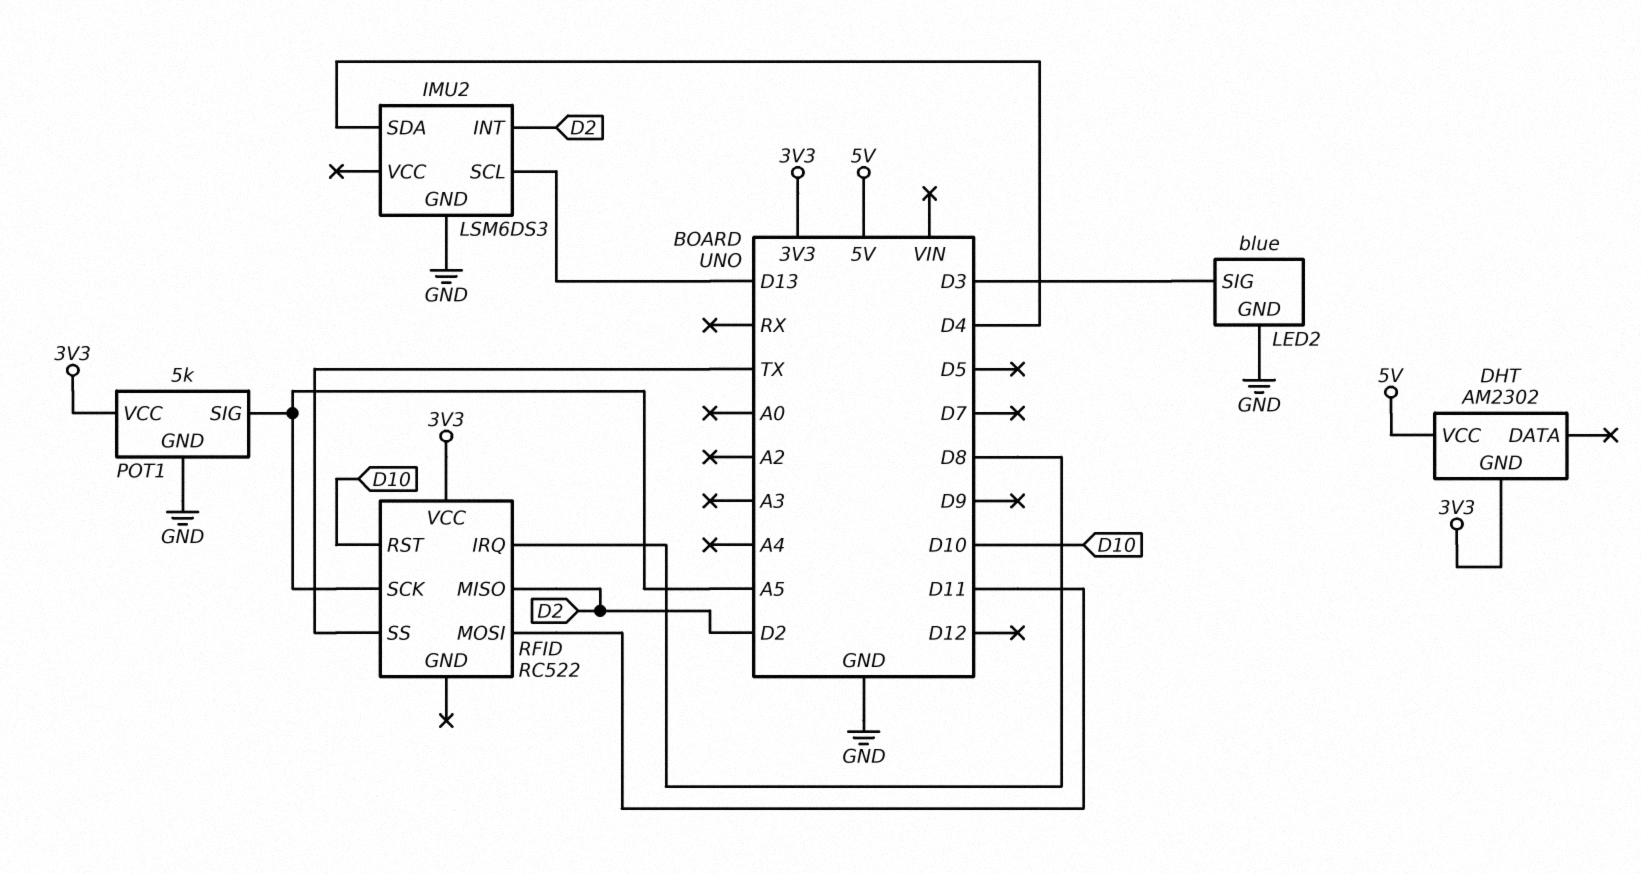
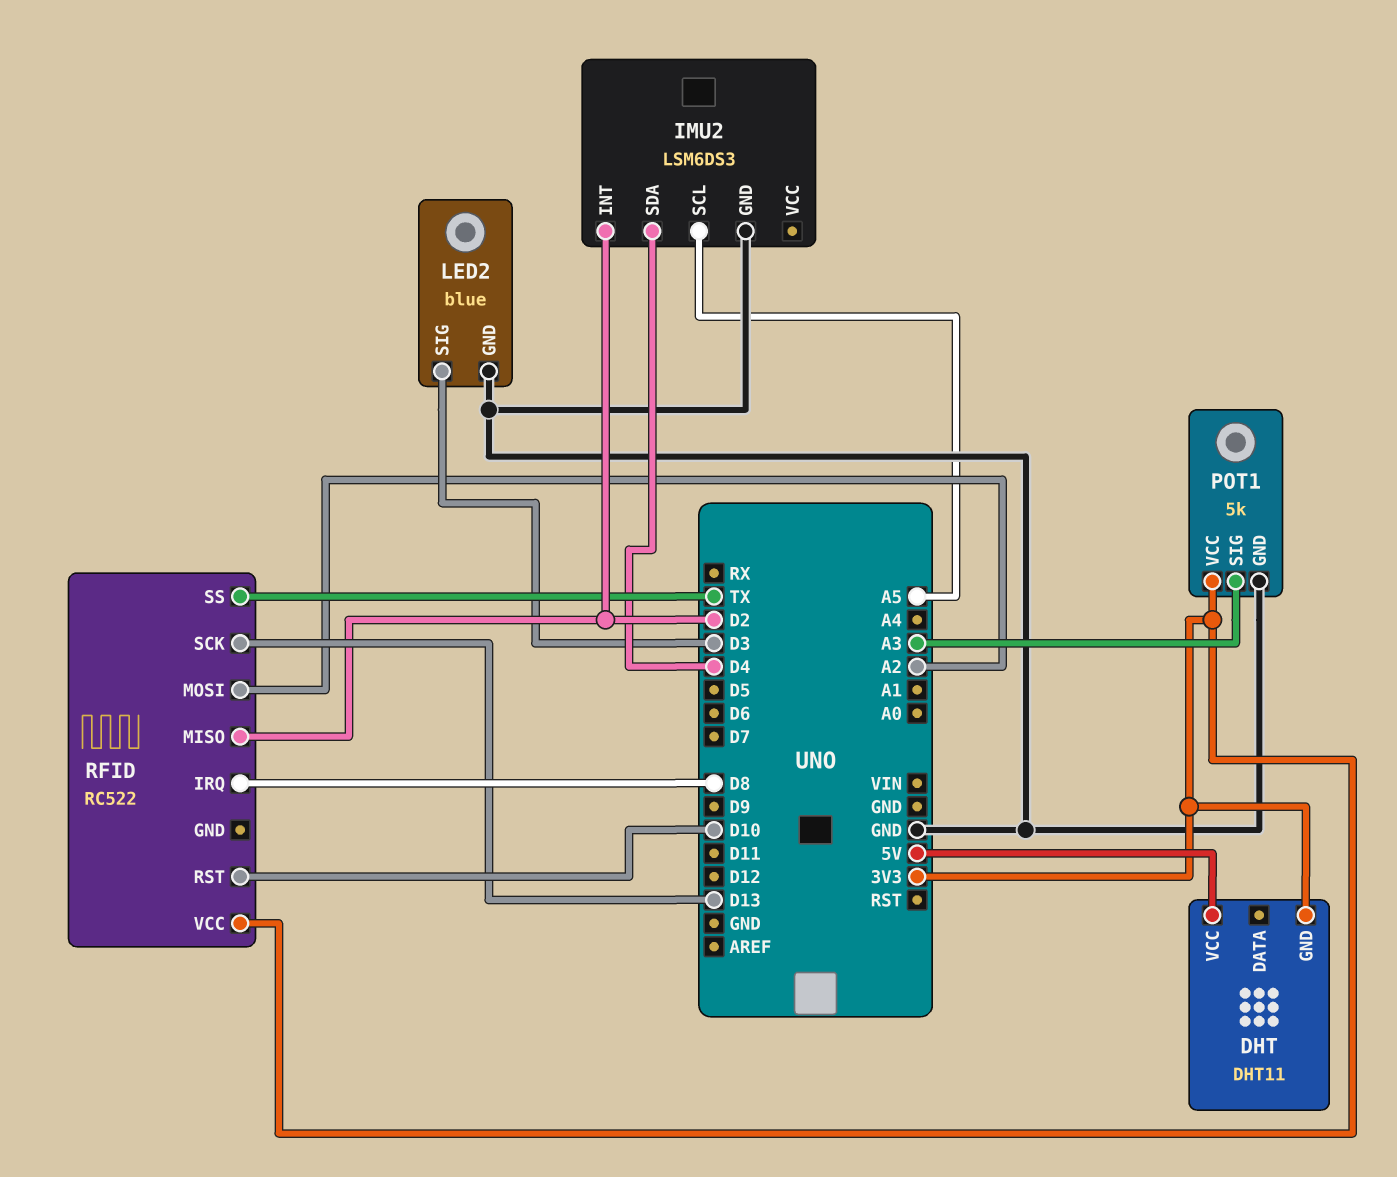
DHT: AM2302 -> DHT11
IMU2 pin SCL: D13 -> A5
POT1 pin SIG: A5 -> A3
RFID pin MOSI: D11 -> A2
RFID pin SCK: A5 -> D13

